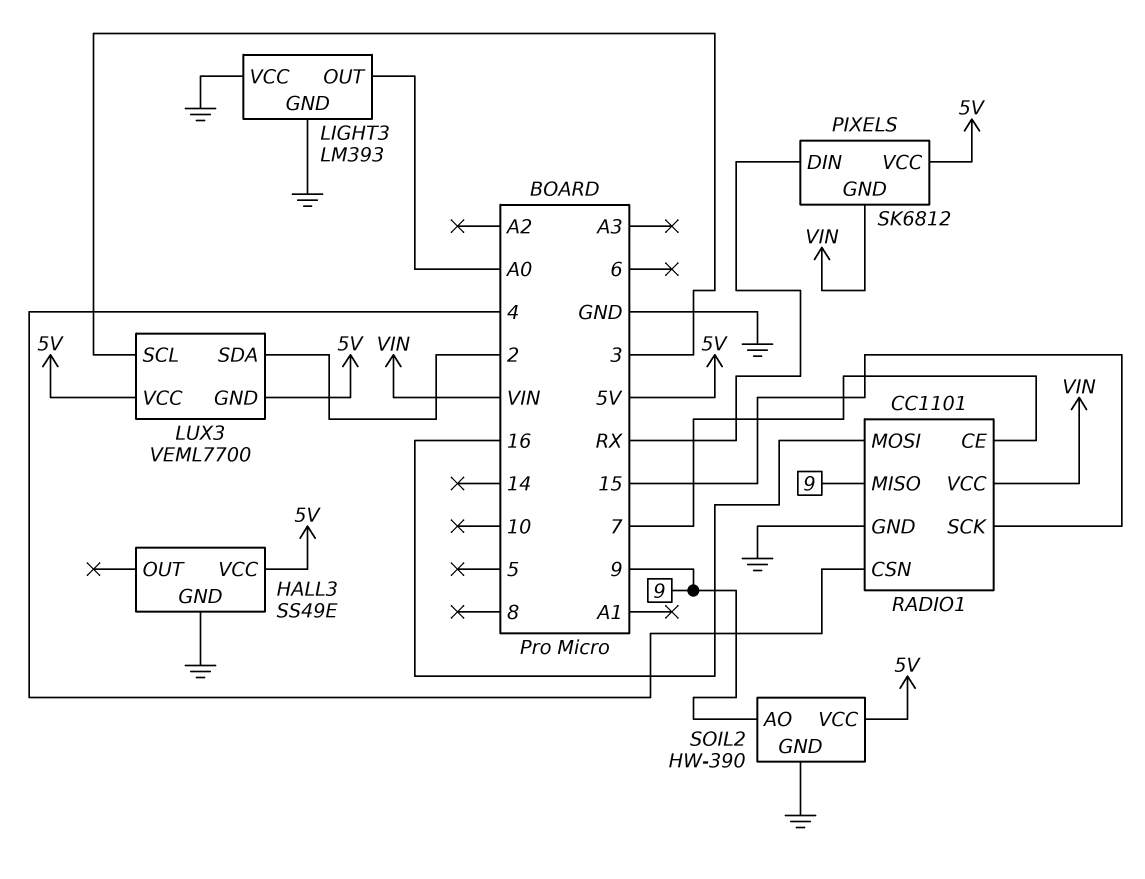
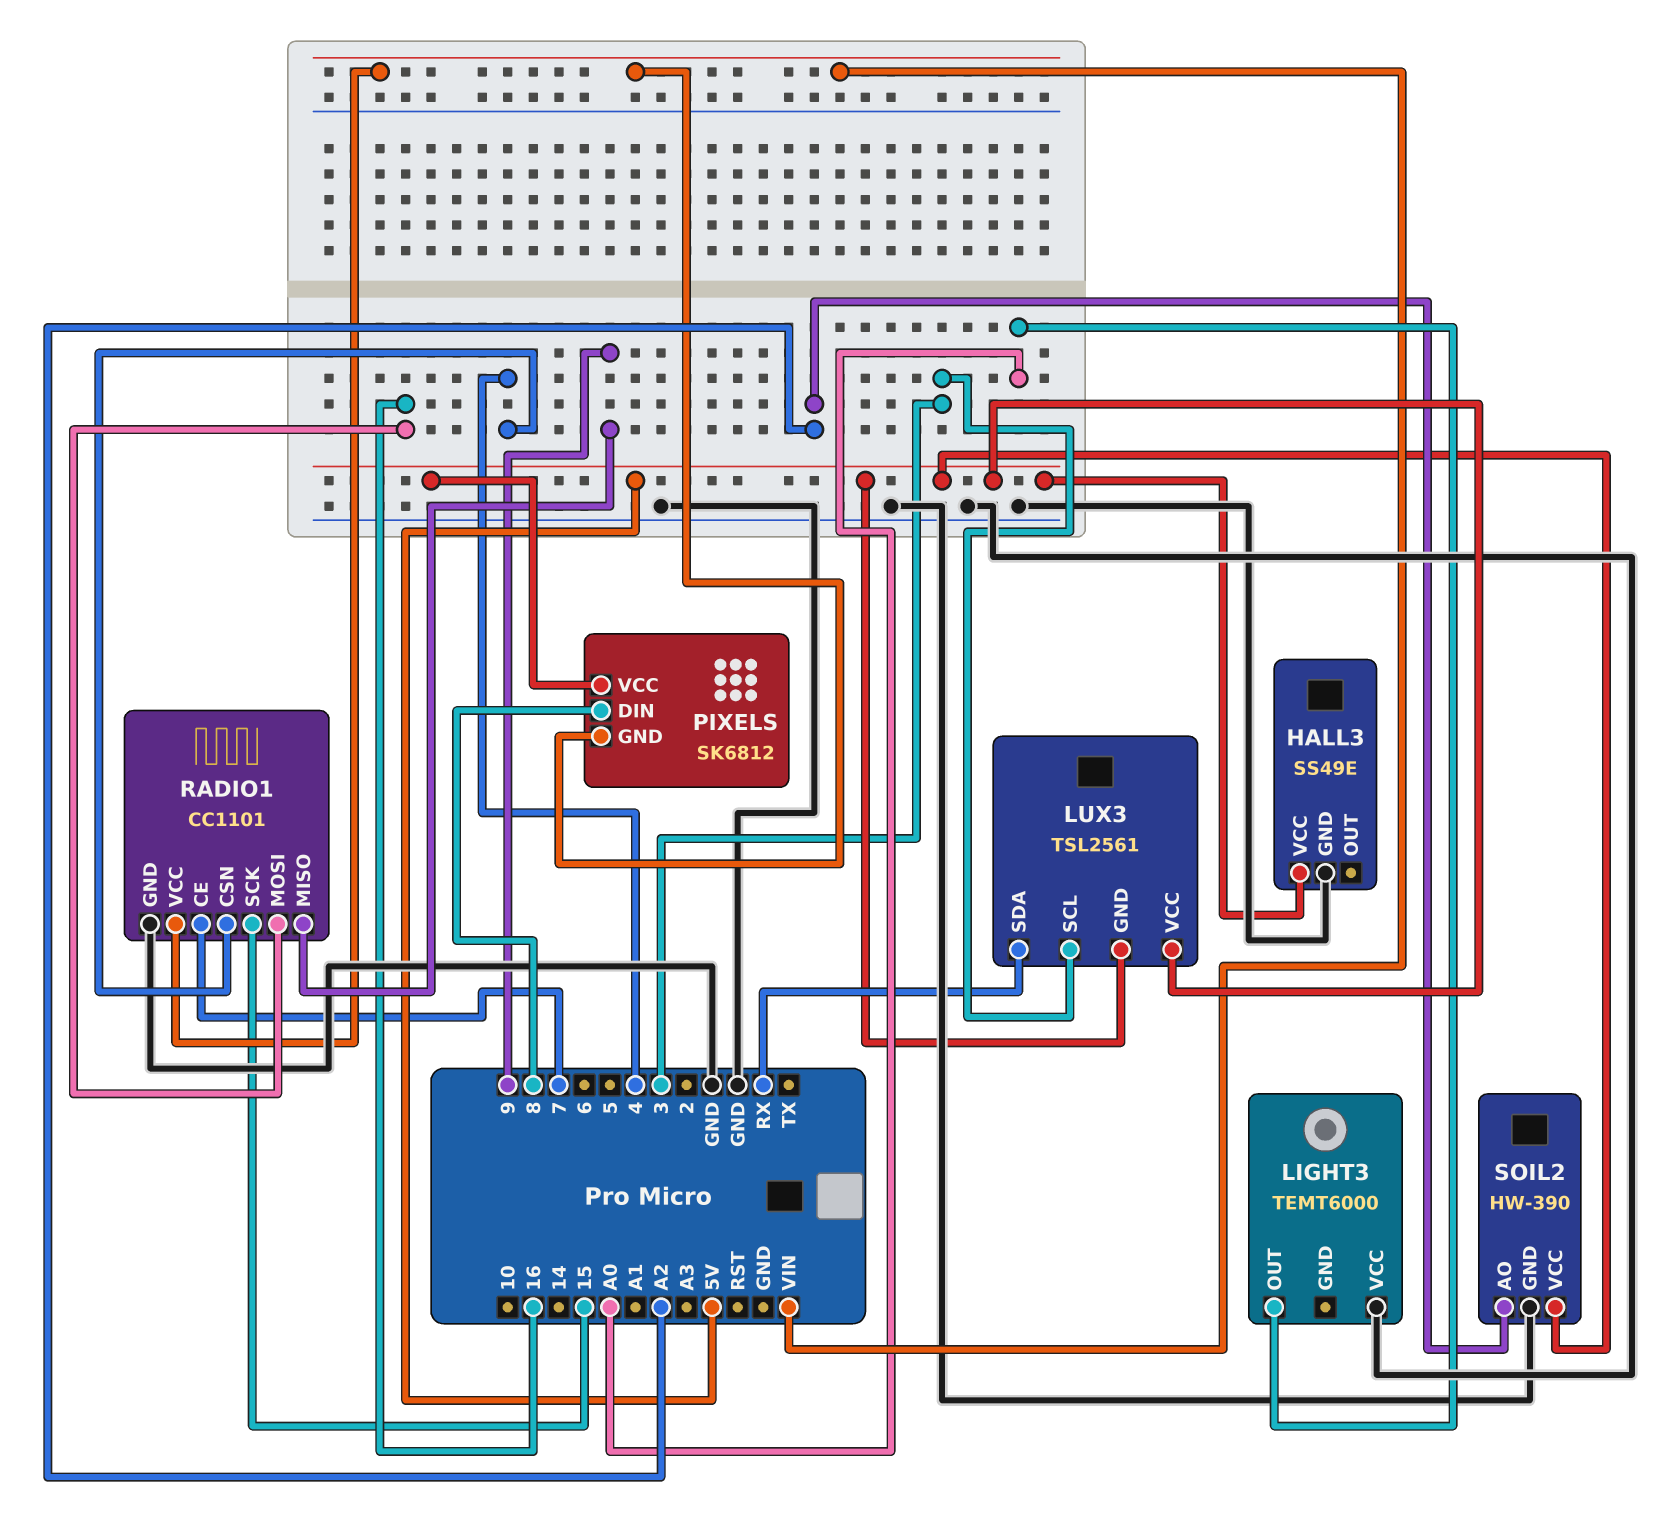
LIGHT3: LM393 -> TEMT6000
LIGHT3 pin GND: GND -> none
LUX3: VEML7700 -> TSL2561
LUX3 pin SDA: 2 -> RX
PIXELS pin DIN: RX -> 8
SOIL2 pin AO: 9 -> A2

